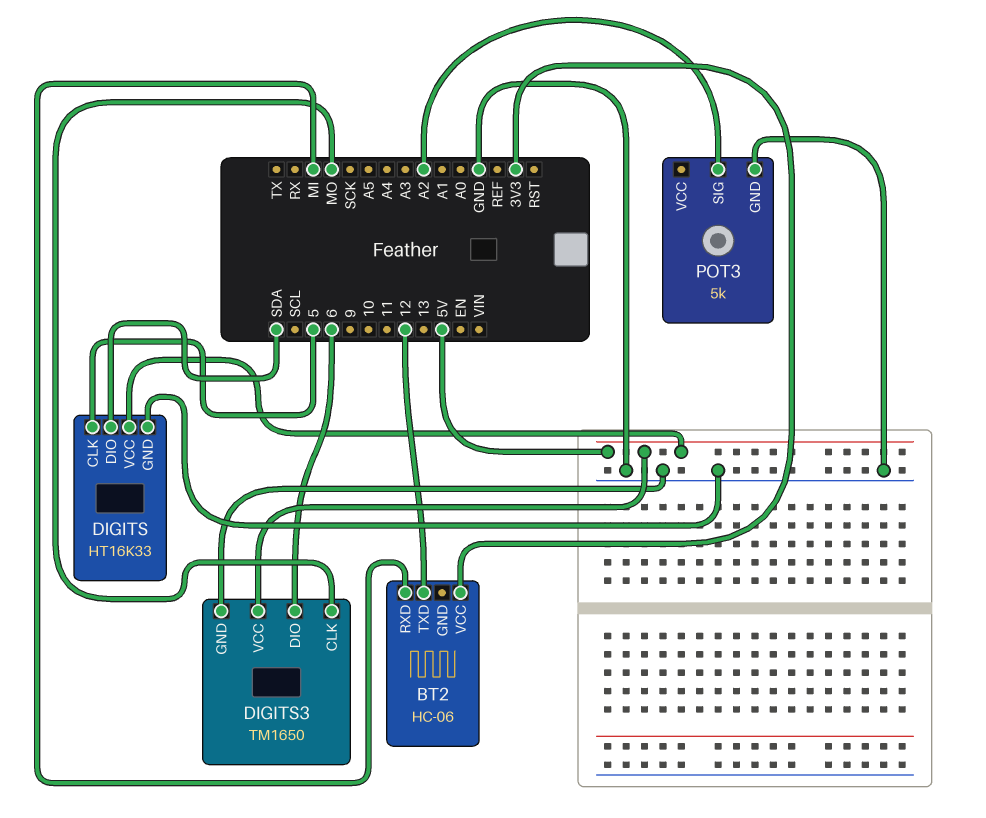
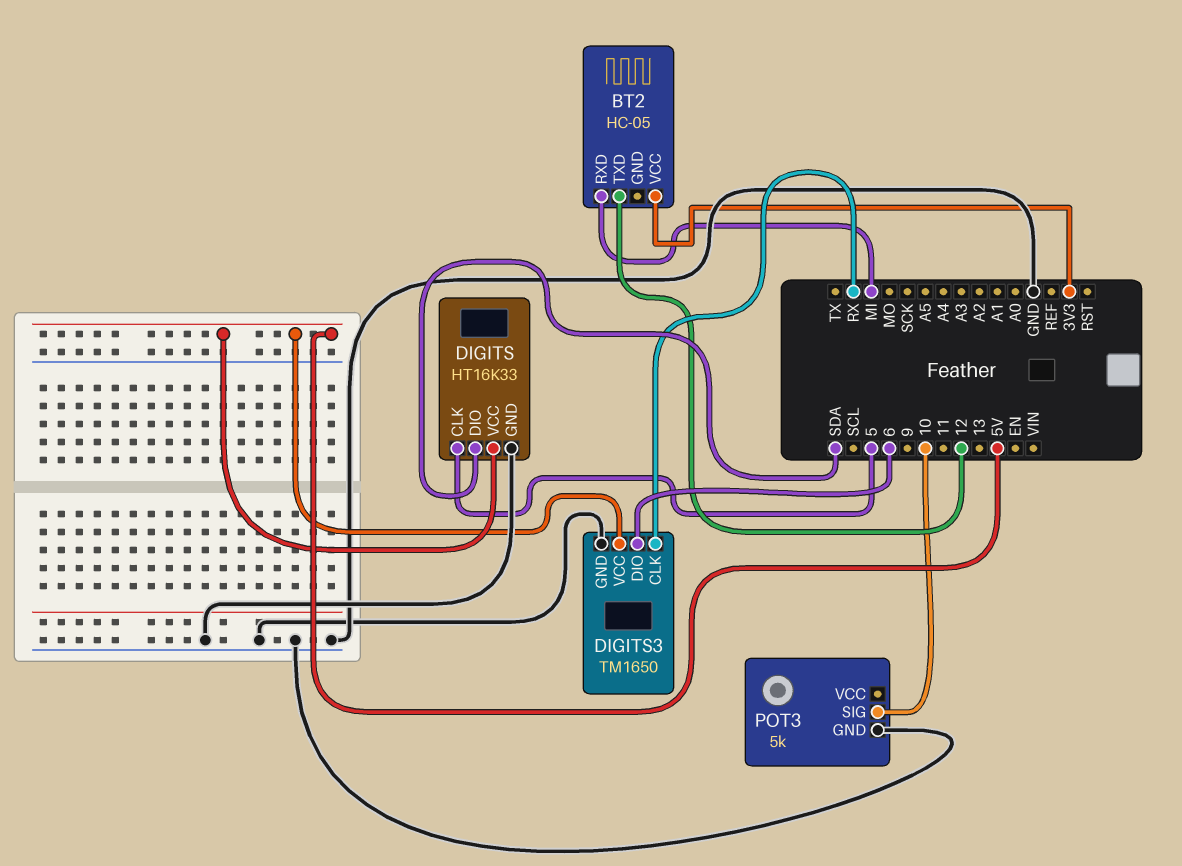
BT2: HC-06 -> HC-05
DIGITS3 pin CLK: MO -> RX
POT3 pin SIG: A2 -> 10

